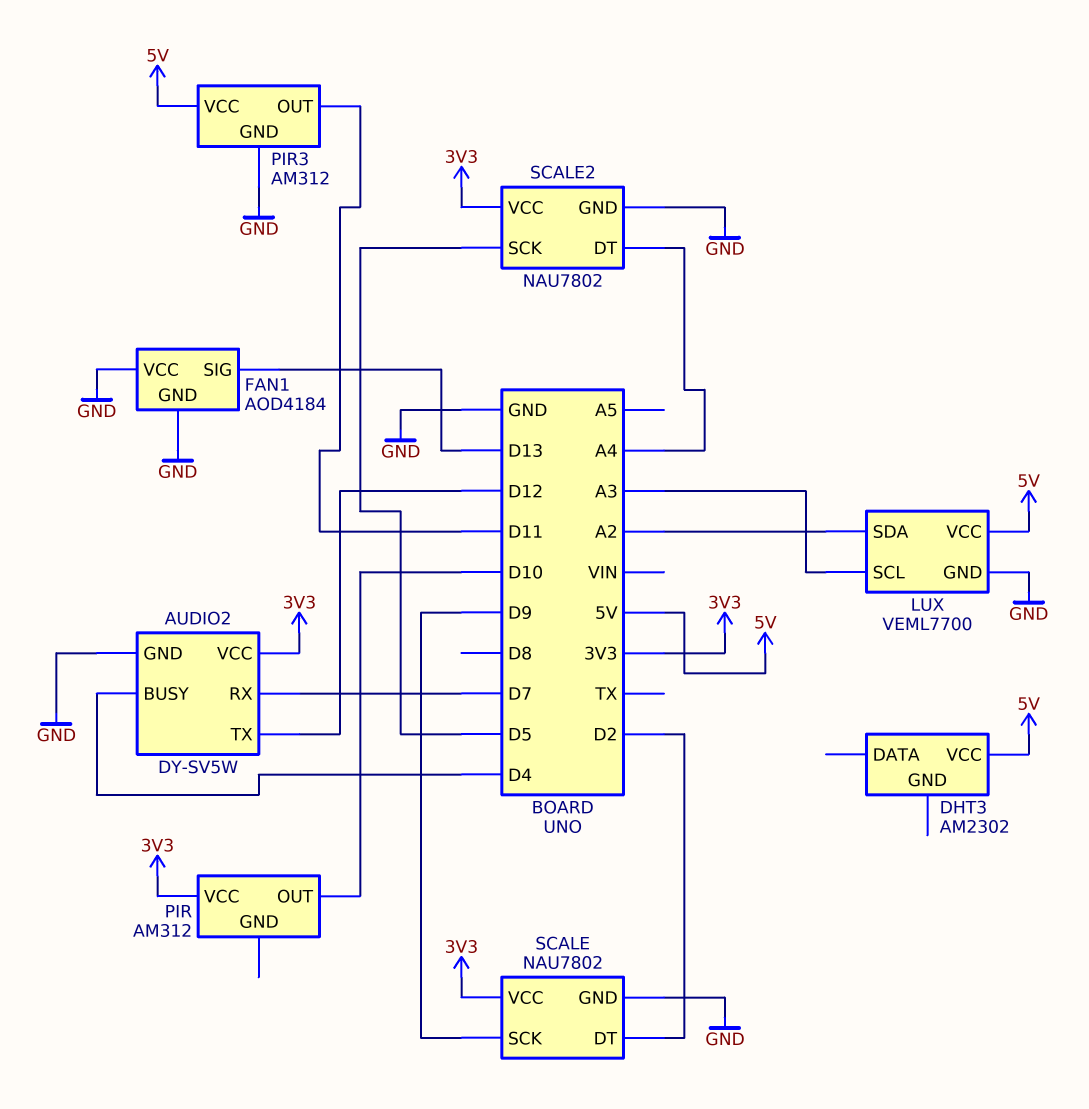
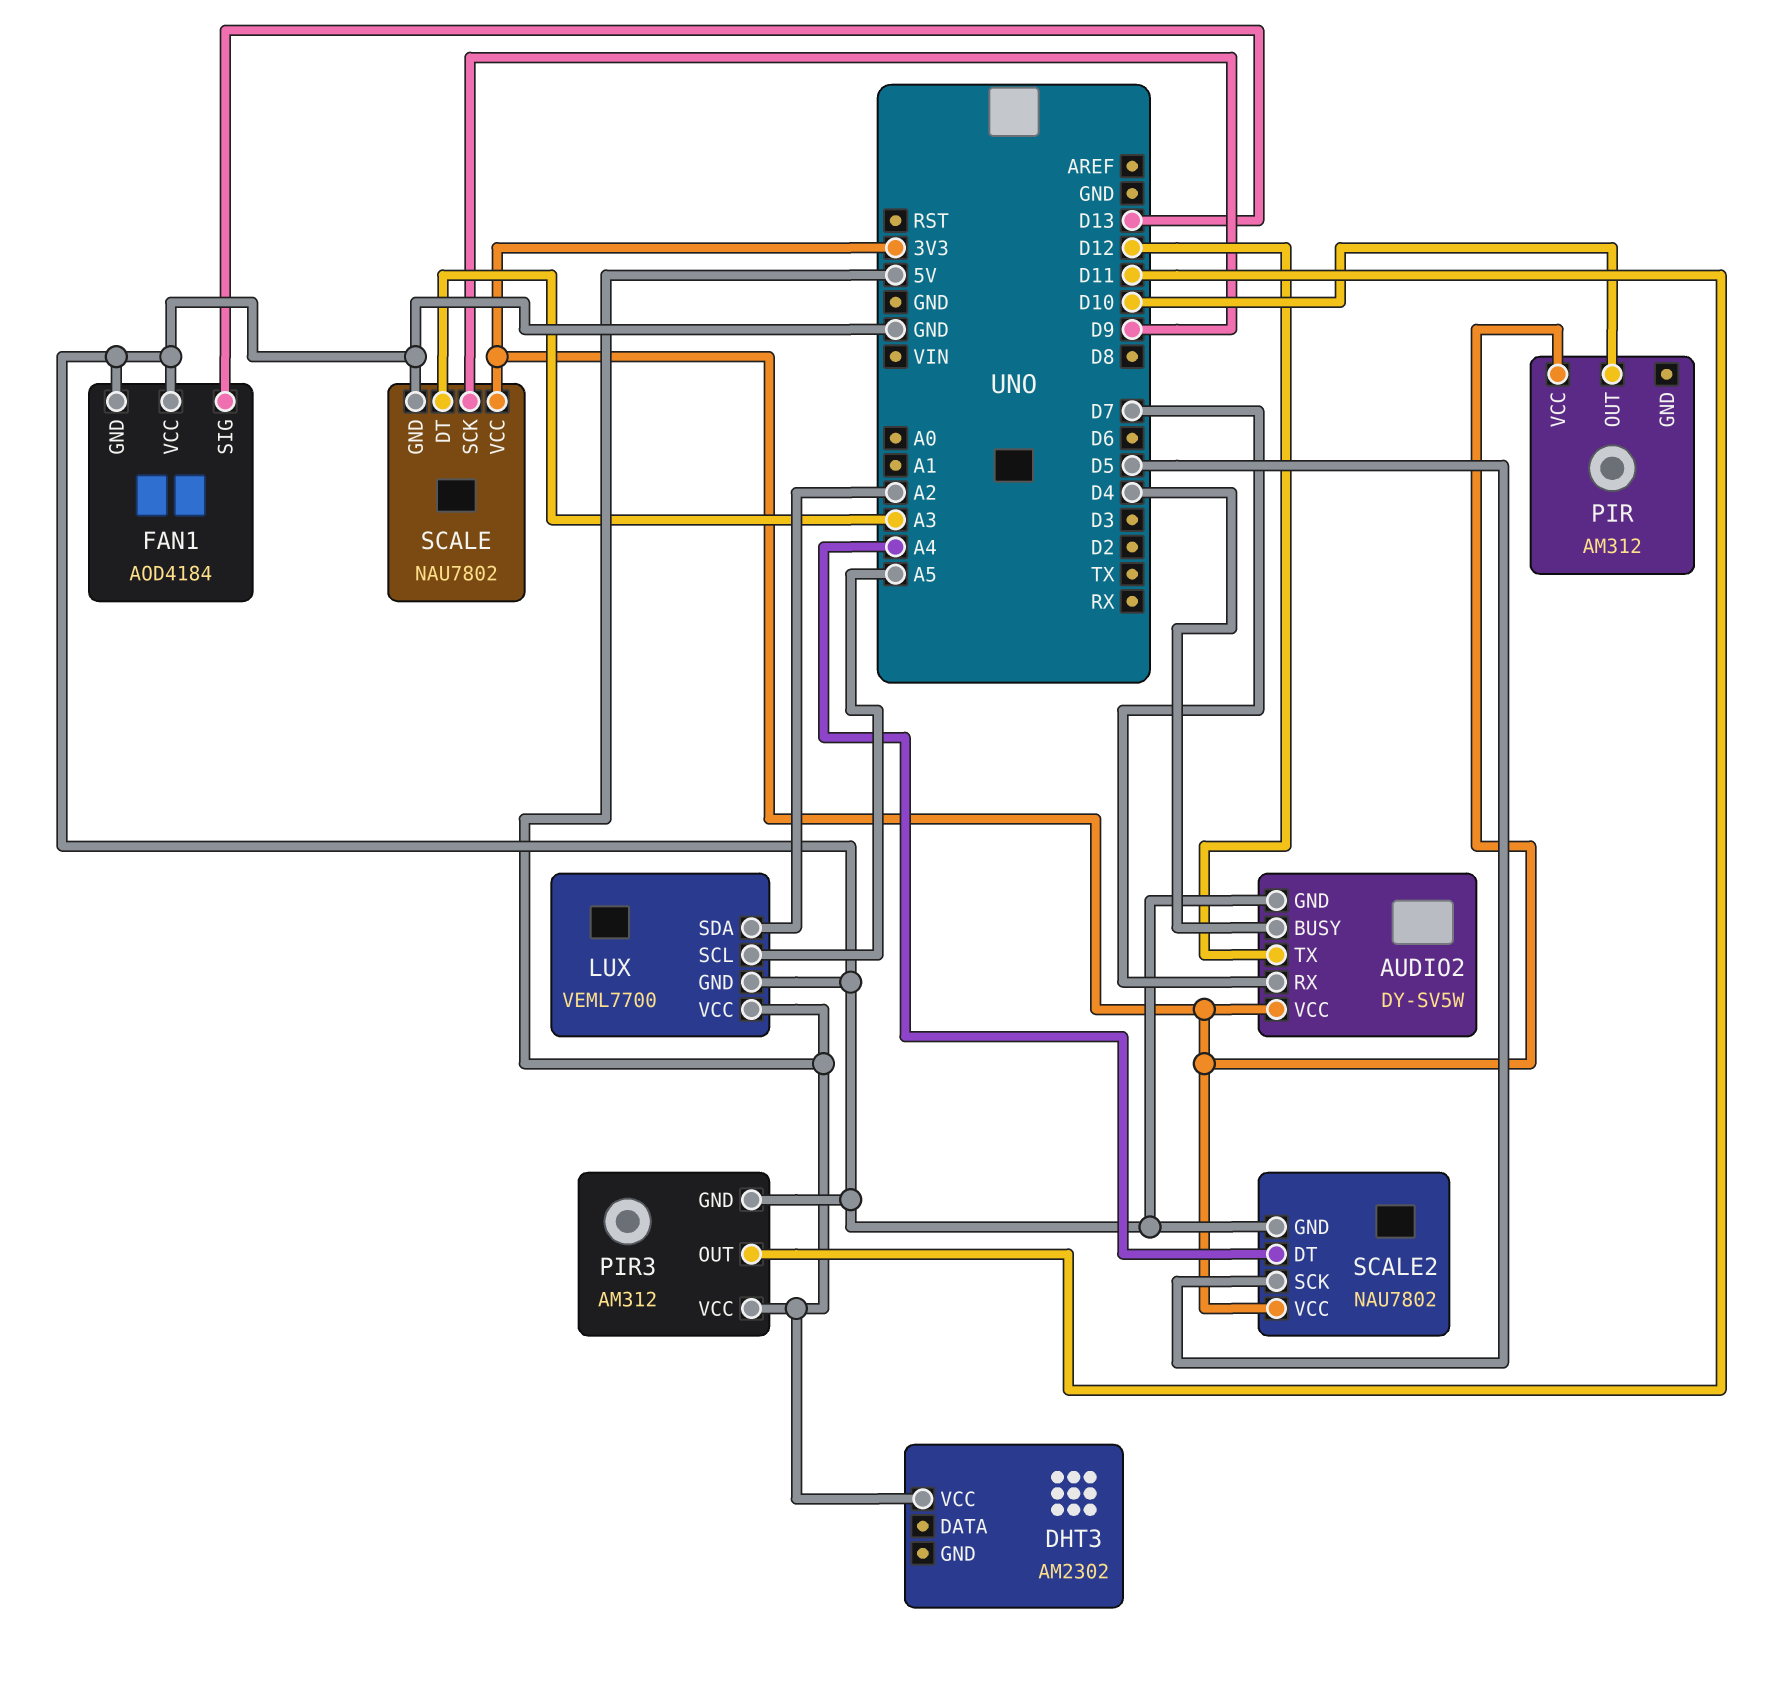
LUX pin SCL: A3 -> A5
SCALE pin DT: D2 -> A3

